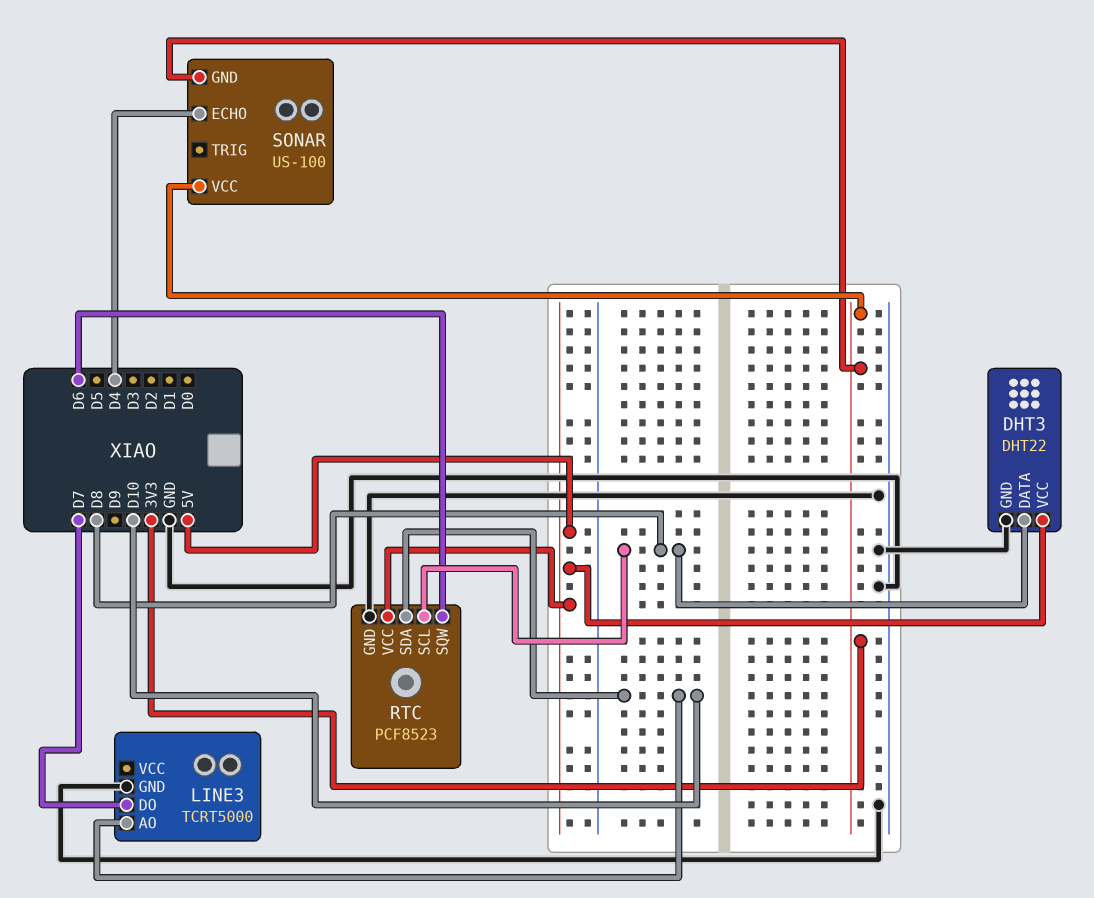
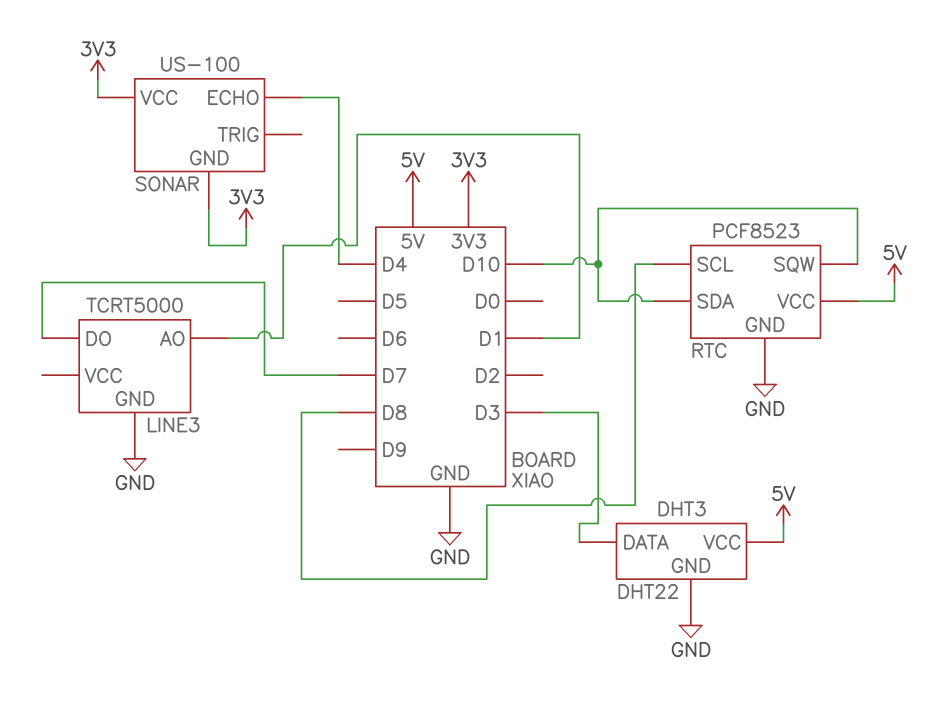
DHT3 pin DATA: D8 -> D3
LINE3 pin AO: D10 -> D1
RTC pin SQW: D6 -> D10

